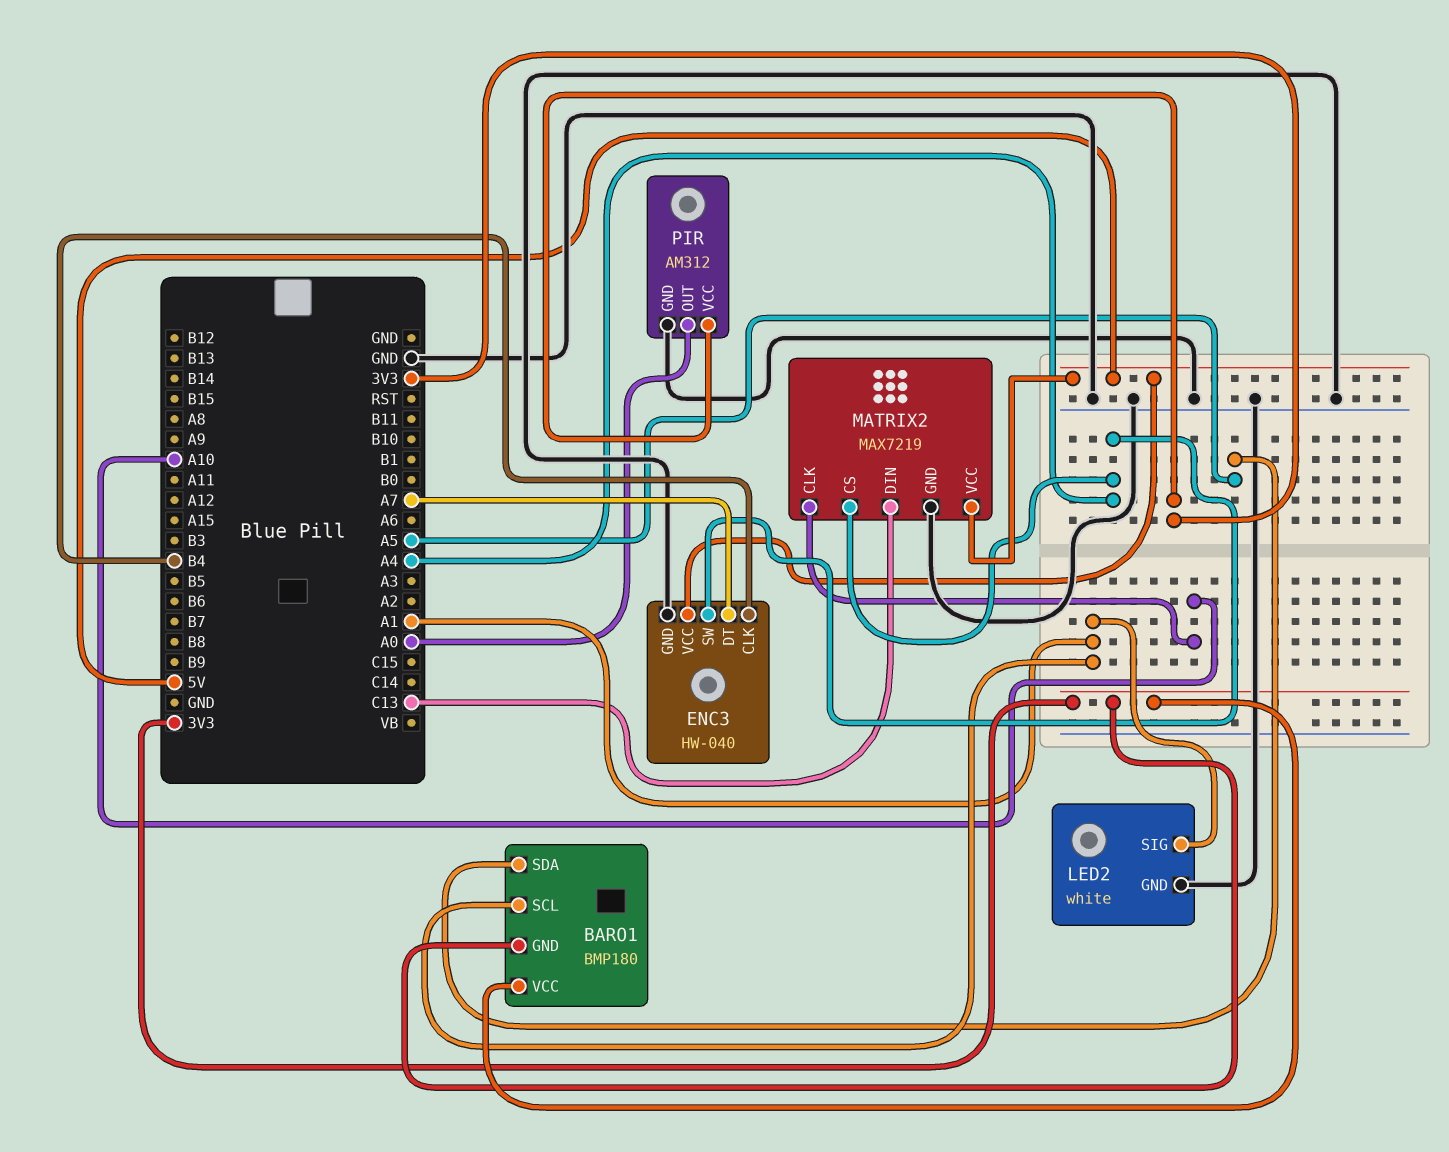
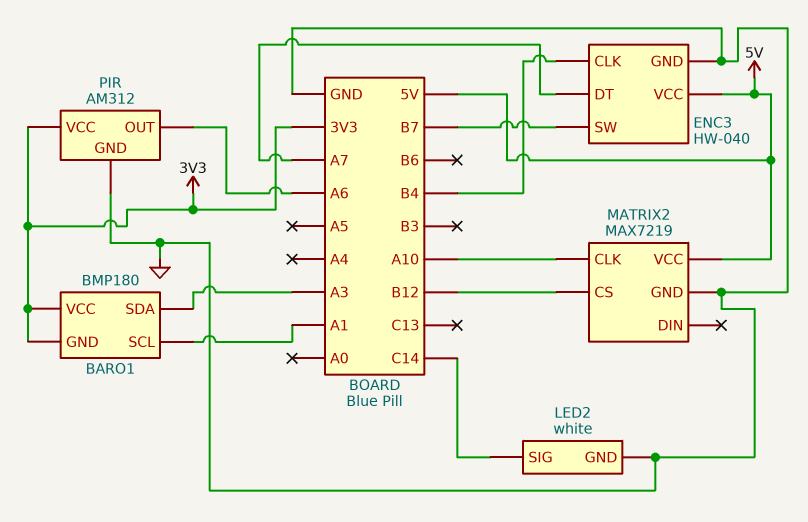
BARO1 pin SDA: A5 -> A3
ENC3 pin SW: A4 -> B7
LED2 pin SIG: A1 -> C14
MATRIX2 pin CS: A4 -> B12
MATRIX2 pin DIN: C13 -> none
PIR pin OUT: A0 -> A6

